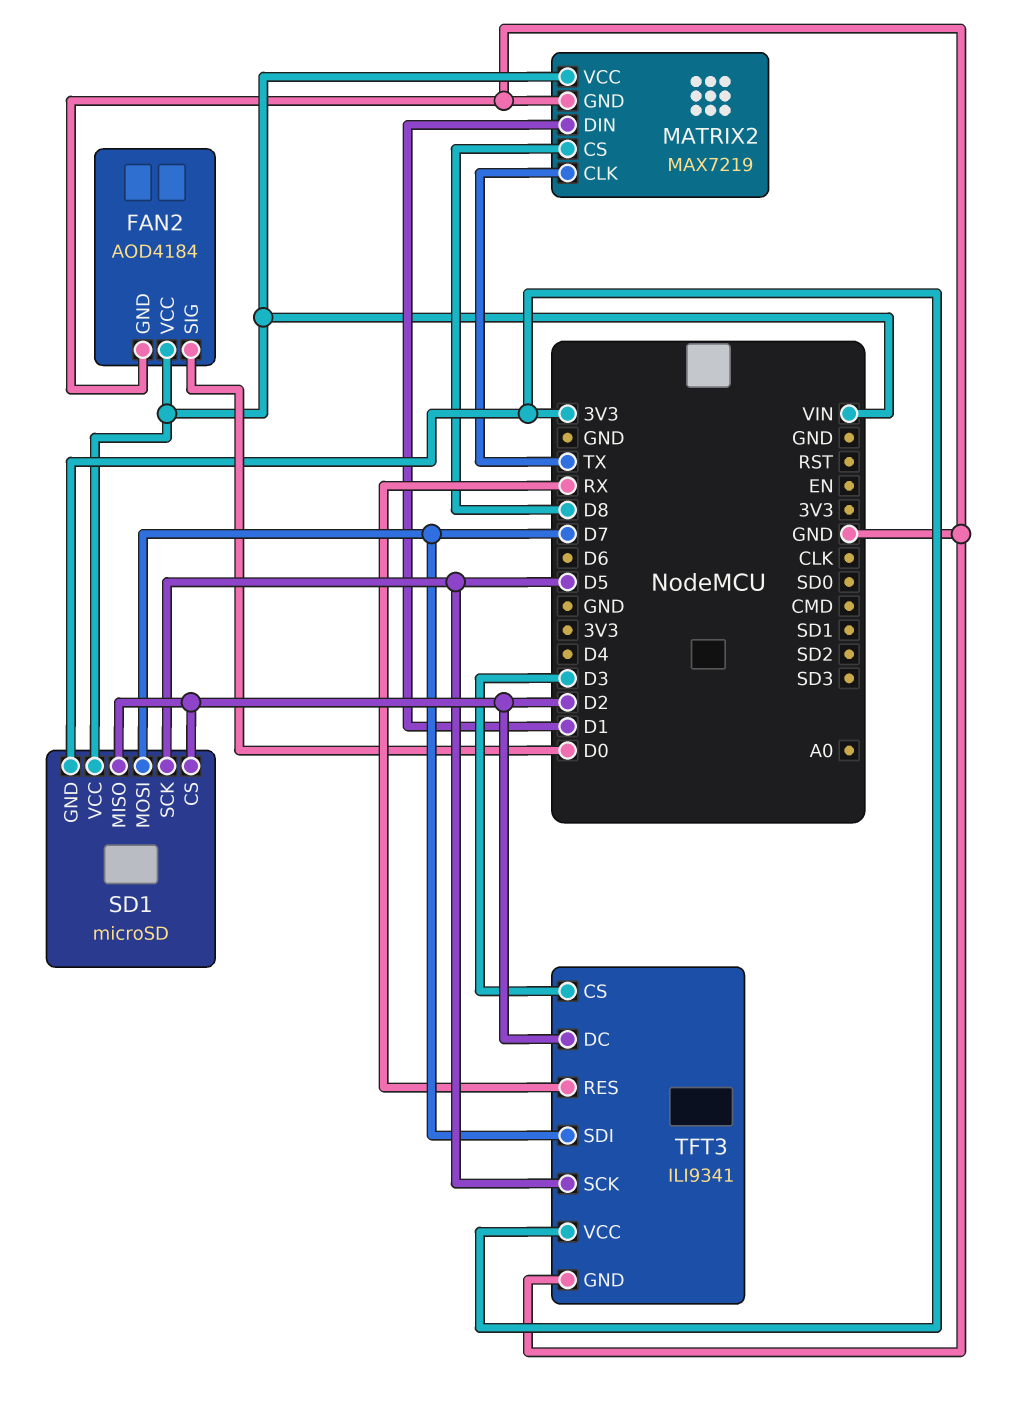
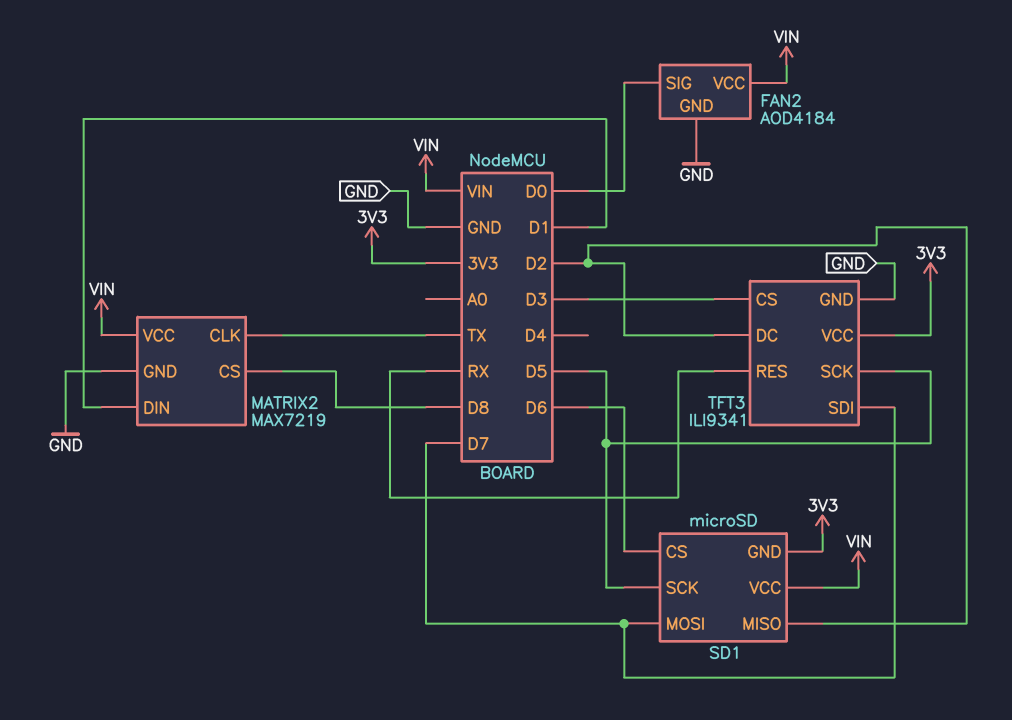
SD1 pin CS: D2 -> D6

